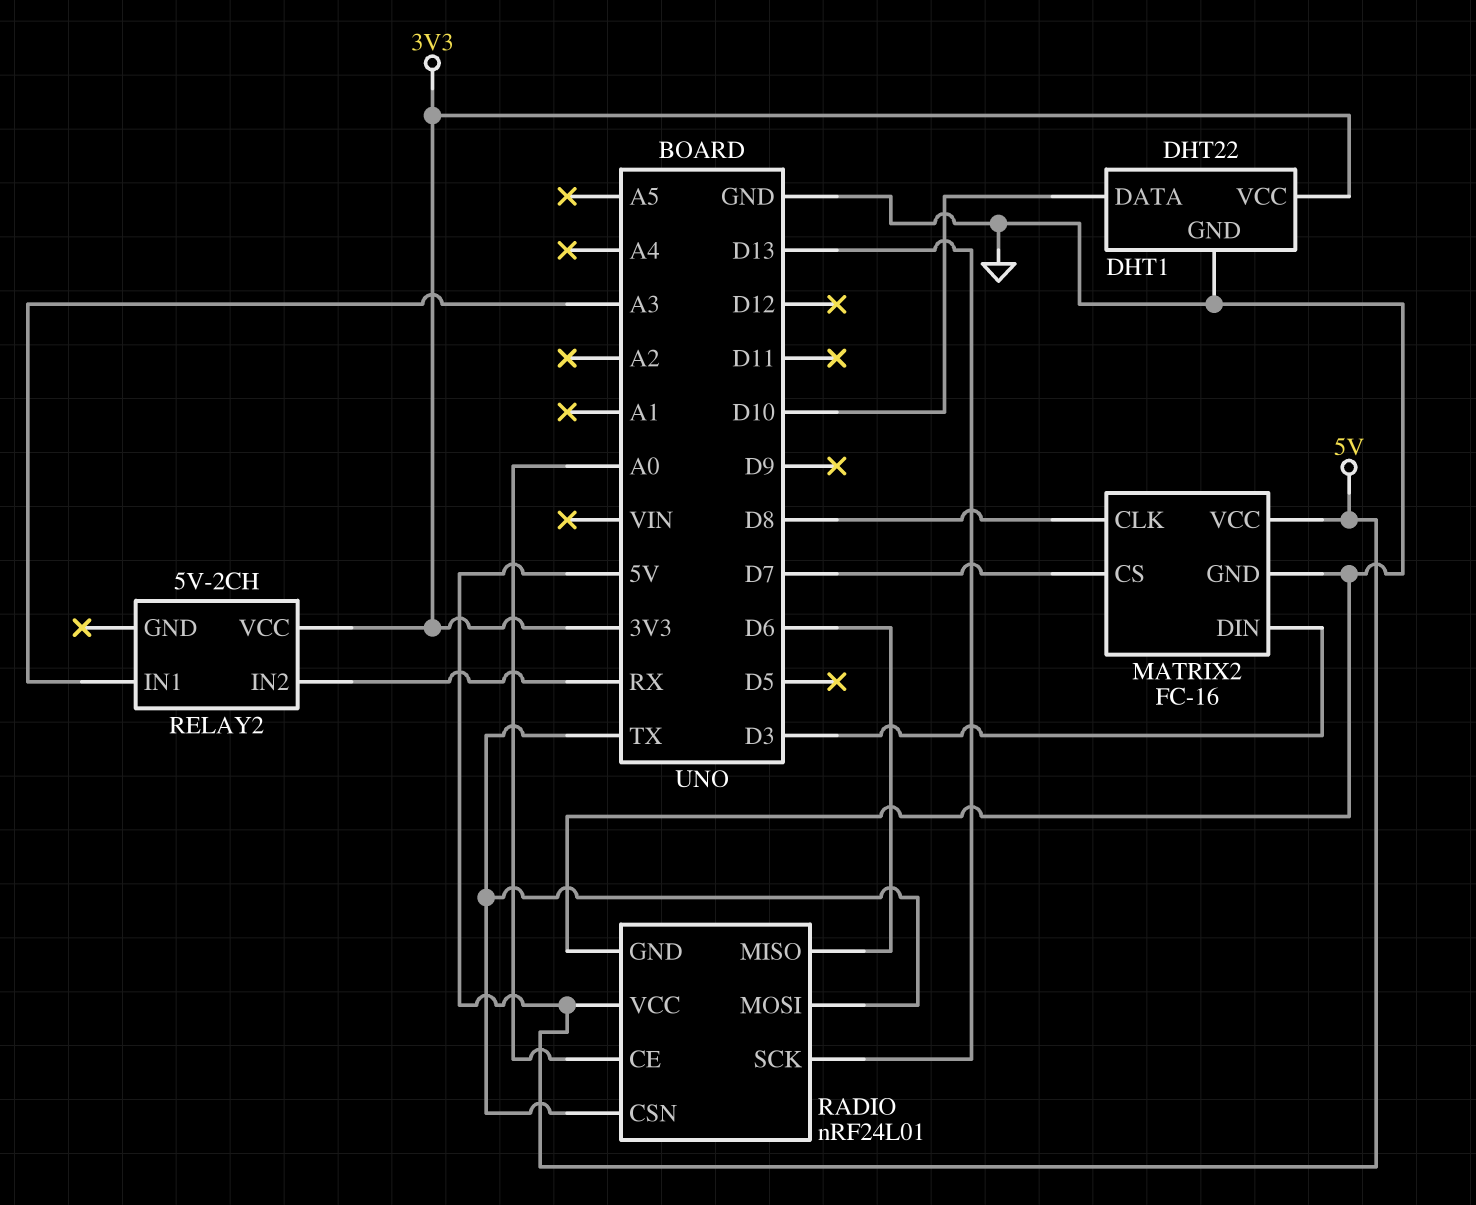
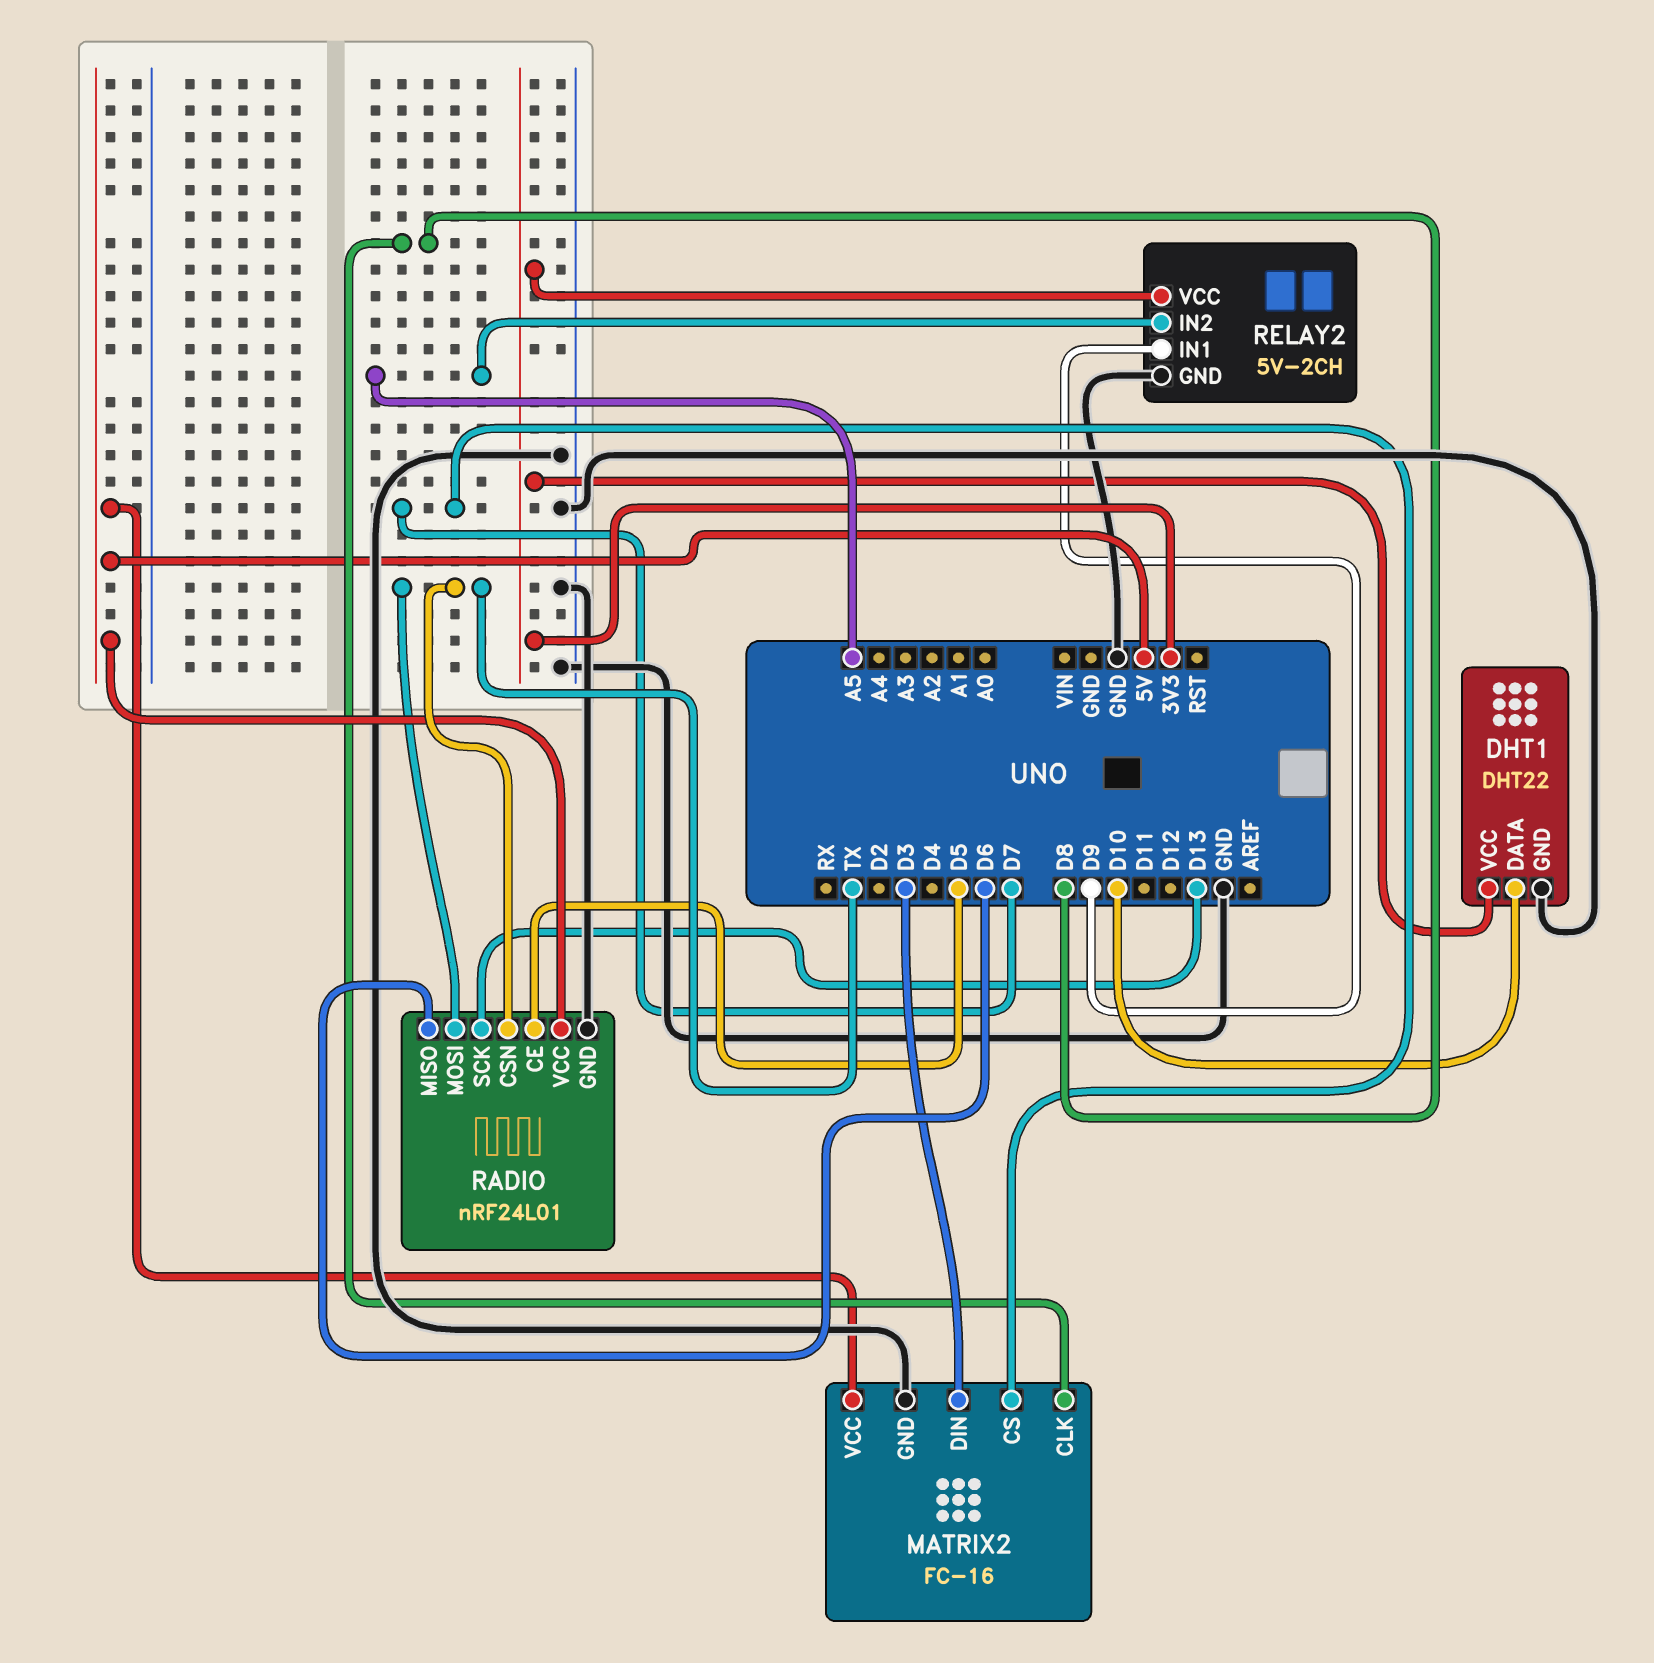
RADIO pin CE: A0 -> D5
RELAY2 pin GND: none -> GND
RELAY2 pin IN1: A3 -> D9
RELAY2 pin IN2: RX -> A5

